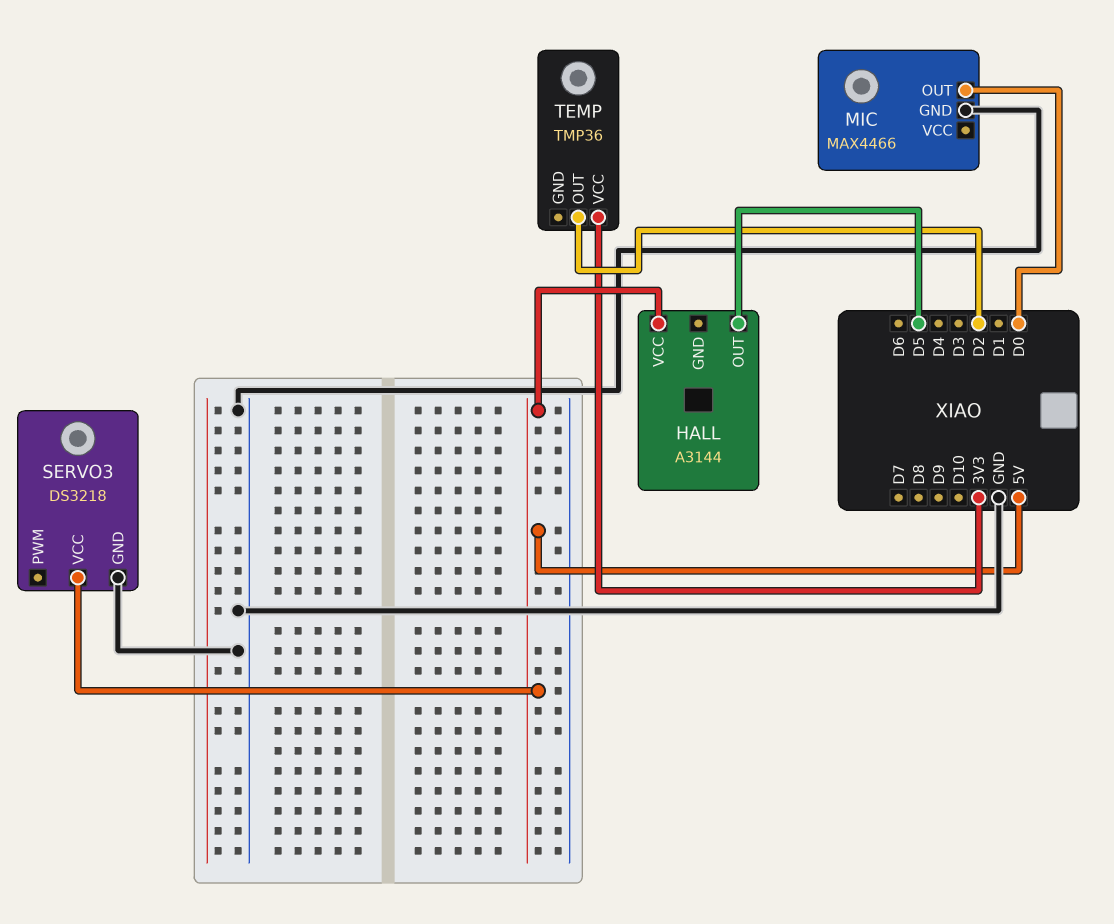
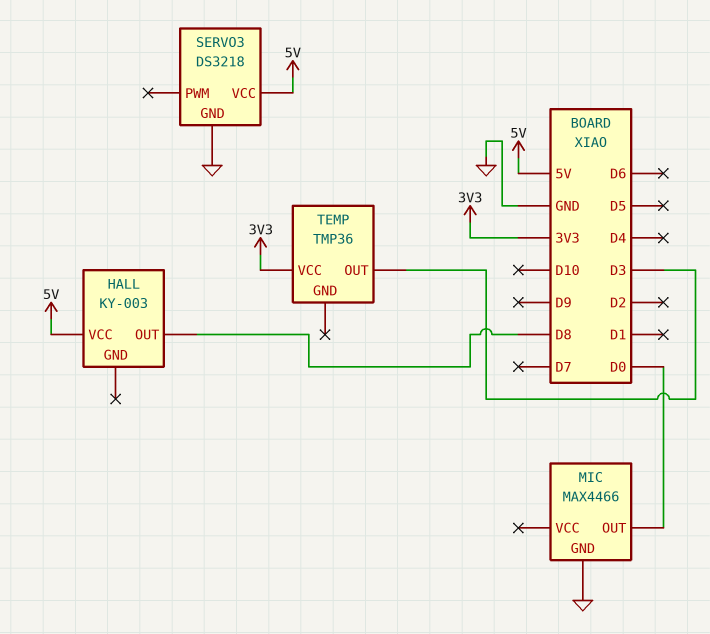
HALL: A3144 -> KY-003
HALL pin OUT: D5 -> D8
TEMP pin OUT: D2 -> D3

